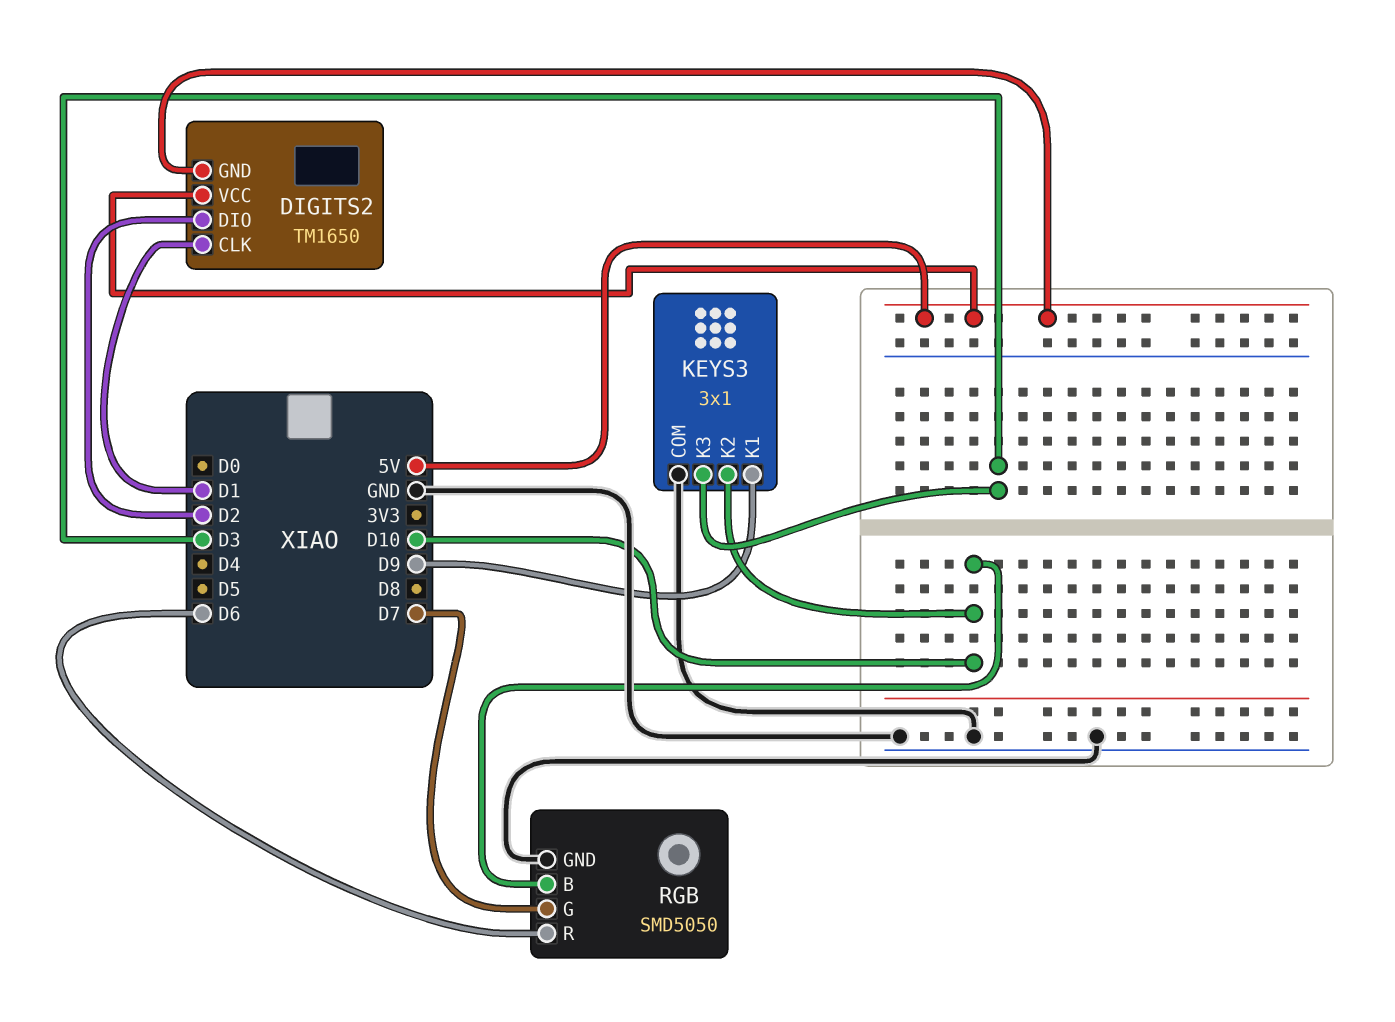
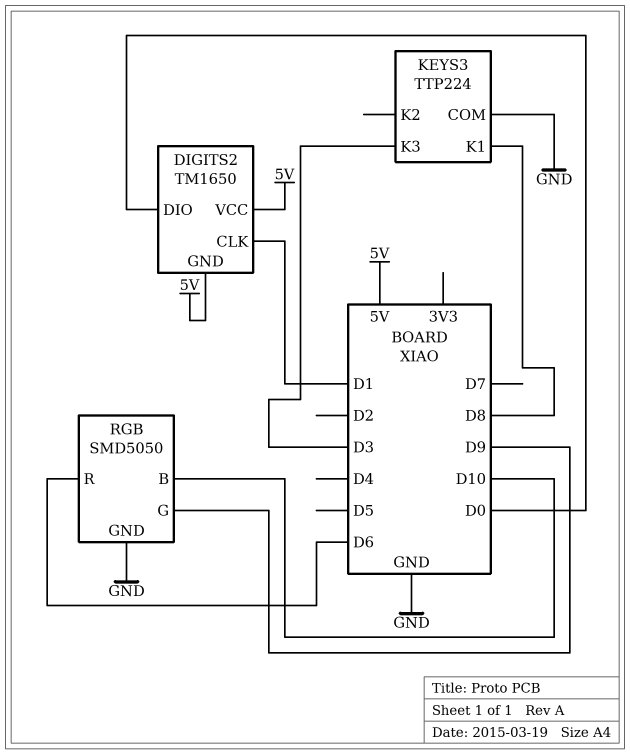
DIGITS2 pin DIO: D2 -> D0
KEYS3: 3x1 -> TTP224
KEYS3 pin K1: D9 -> D8
KEYS3 pin K2: D10 -> none
RGB pin G: D7 -> D9

